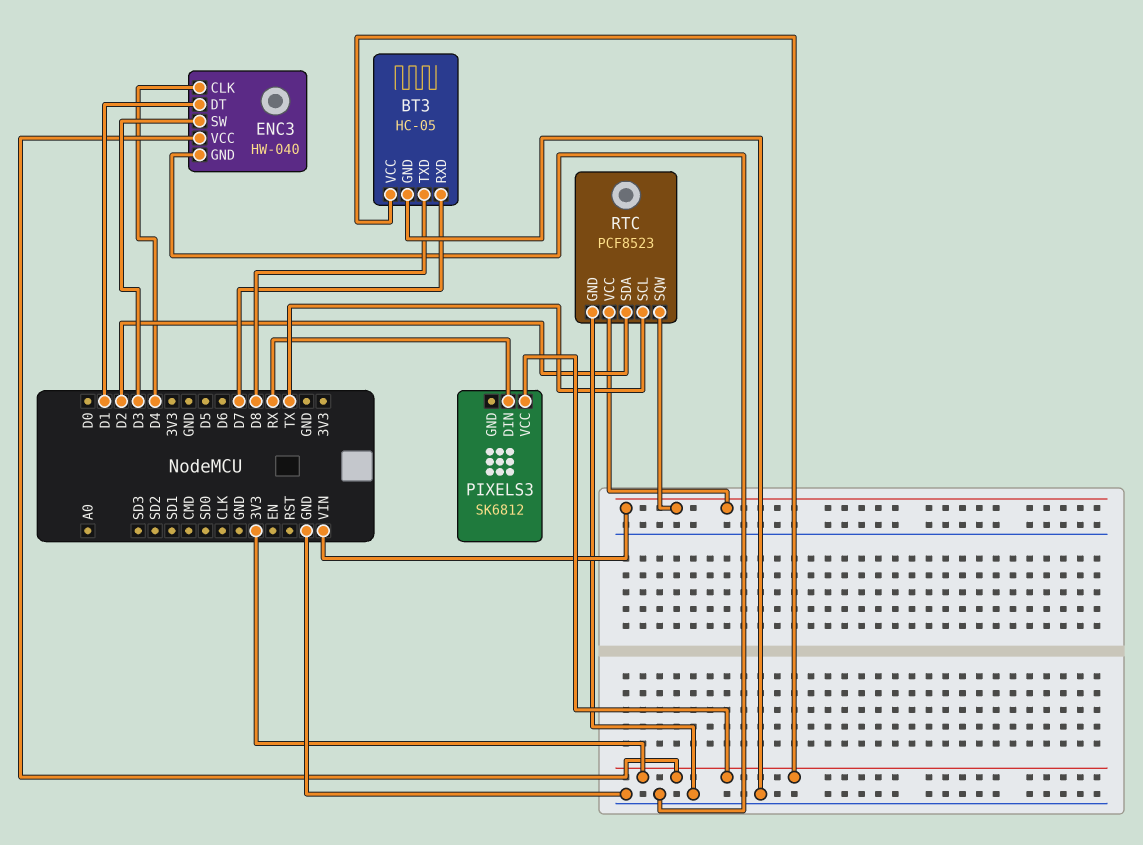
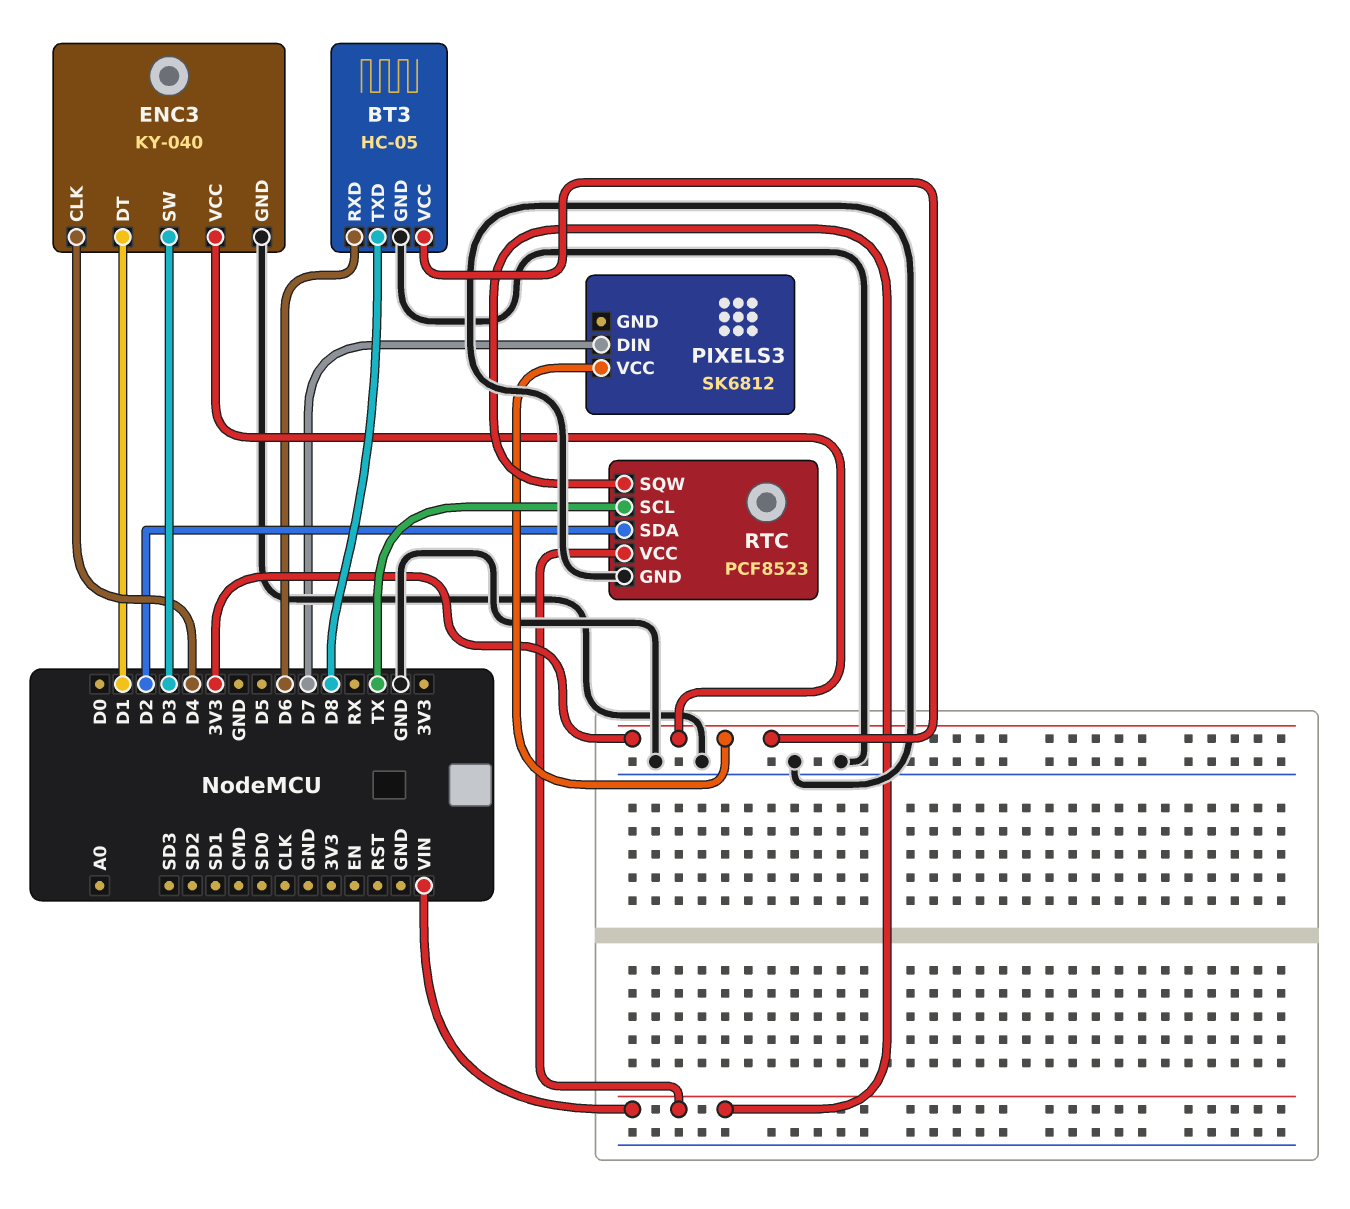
BT3 pin RXD: D7 -> D6
ENC3: HW-040 -> KY-040
PIXELS3 pin DIN: RX -> D7

